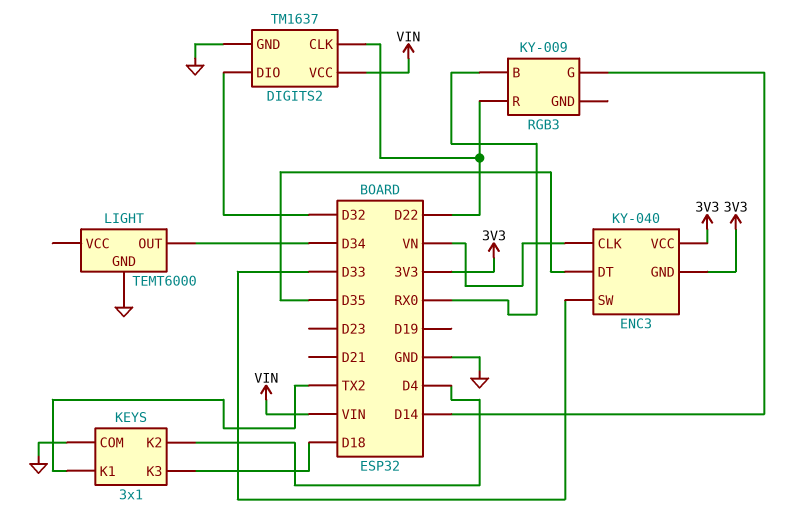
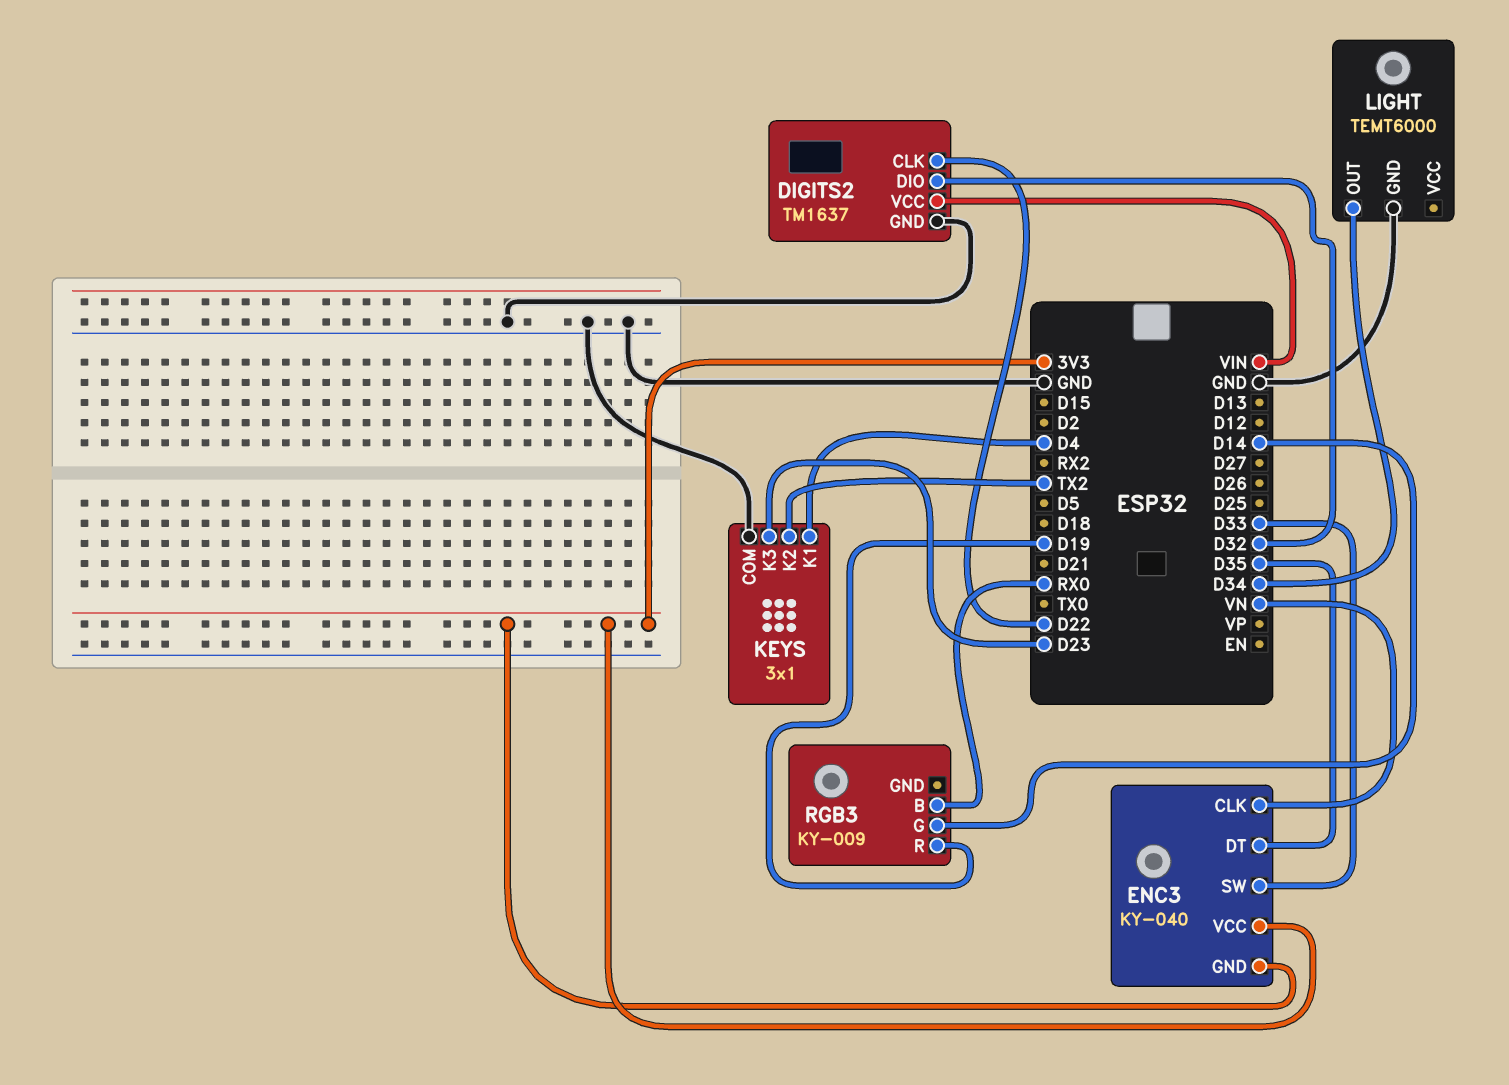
KEYS pin K1: TX2 -> D4
KEYS pin K2: D4 -> TX2
KEYS pin K3: D18 -> D23
RGB3 pin R: D22 -> D19

